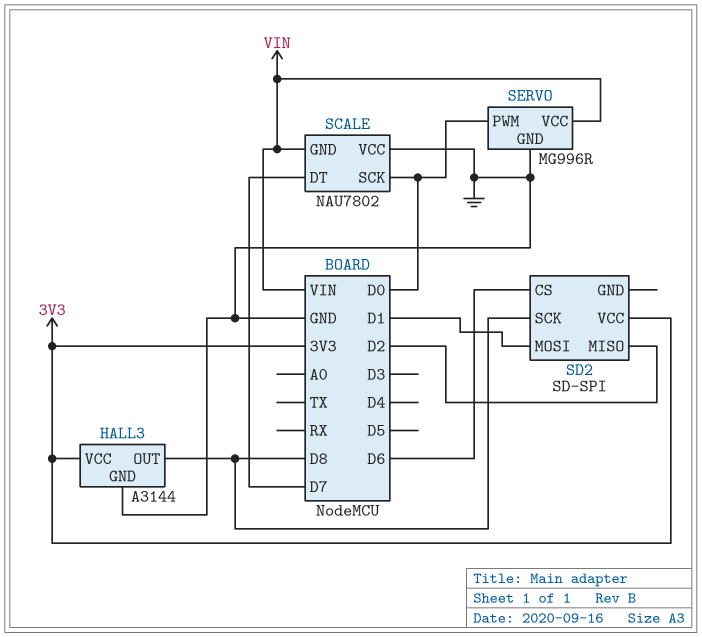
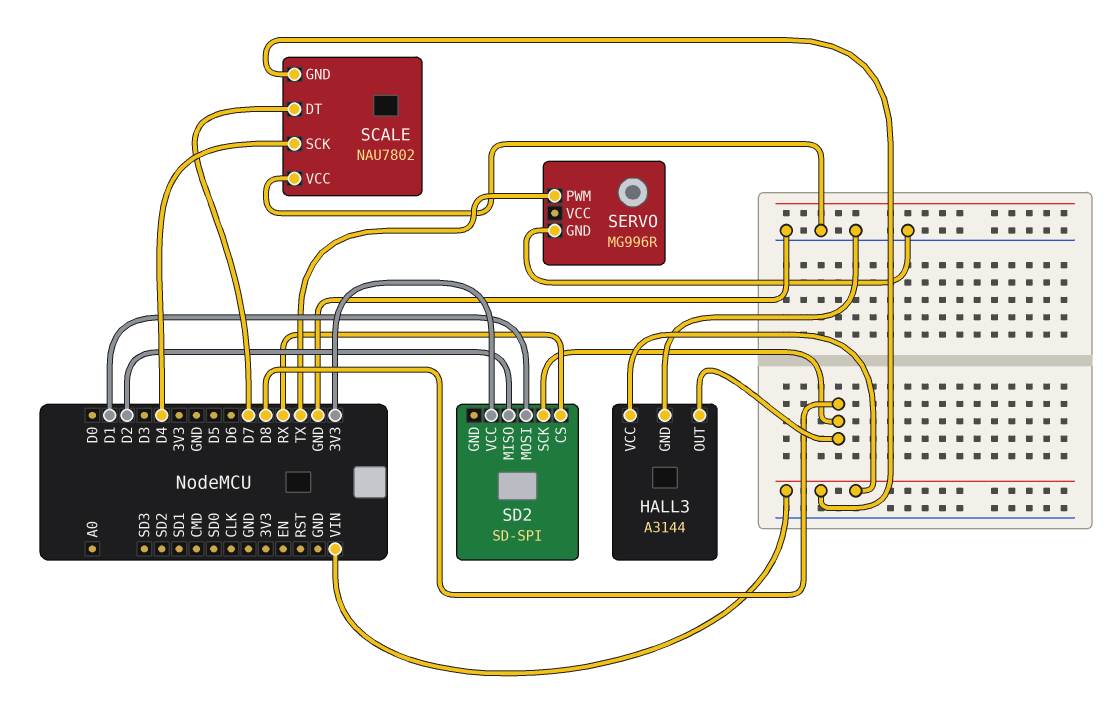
HALL3 pin VCC: 3V3 -> VIN
SCALE pin SCK: D0 -> D4
SD2 pin CS: D6 -> RX
SERVO pin PWM: D0 -> TX
SERVO pin VCC: VIN -> none

